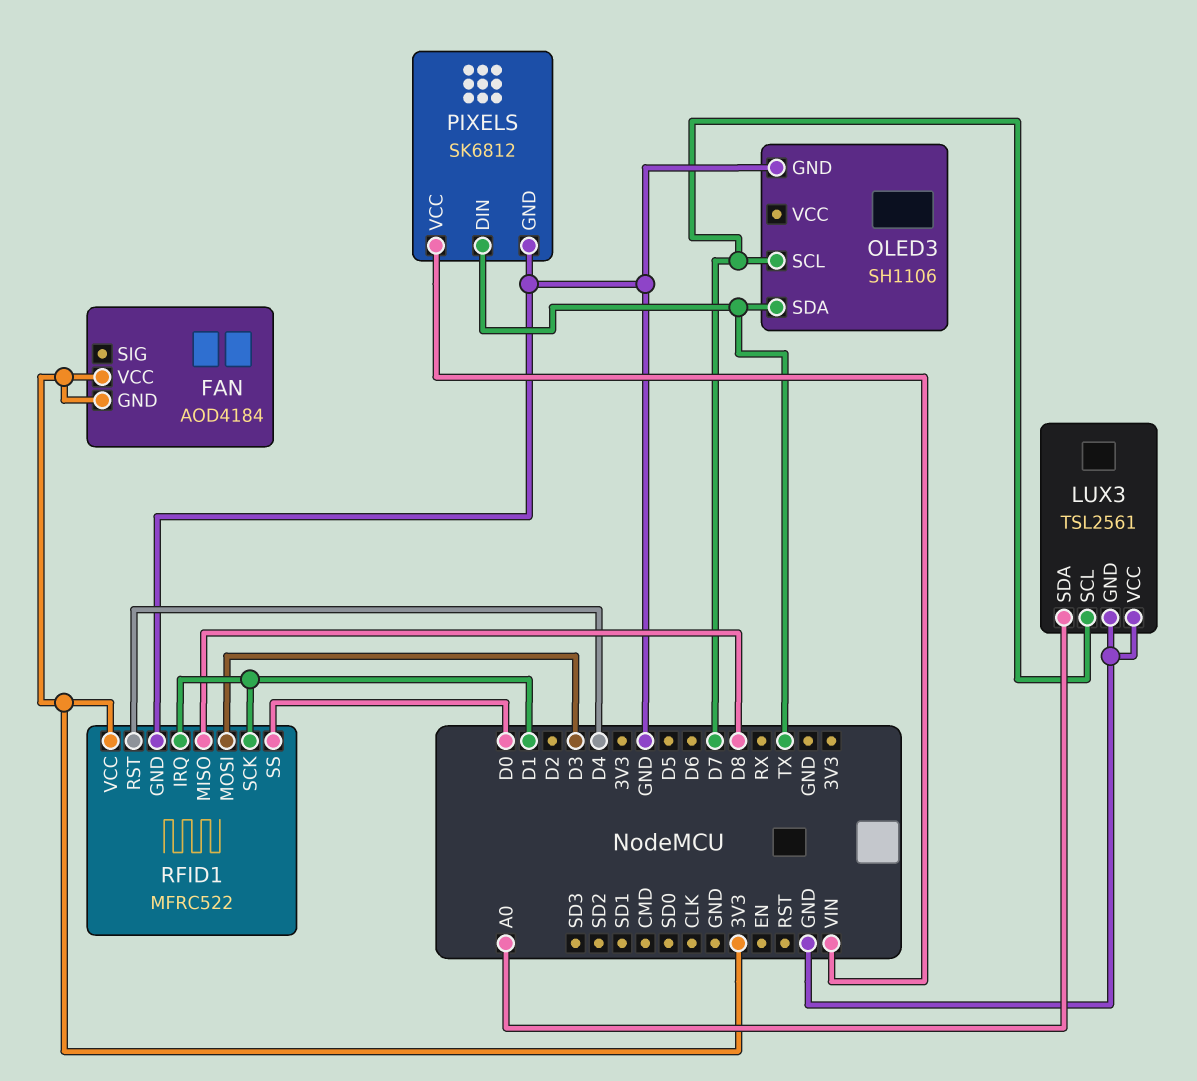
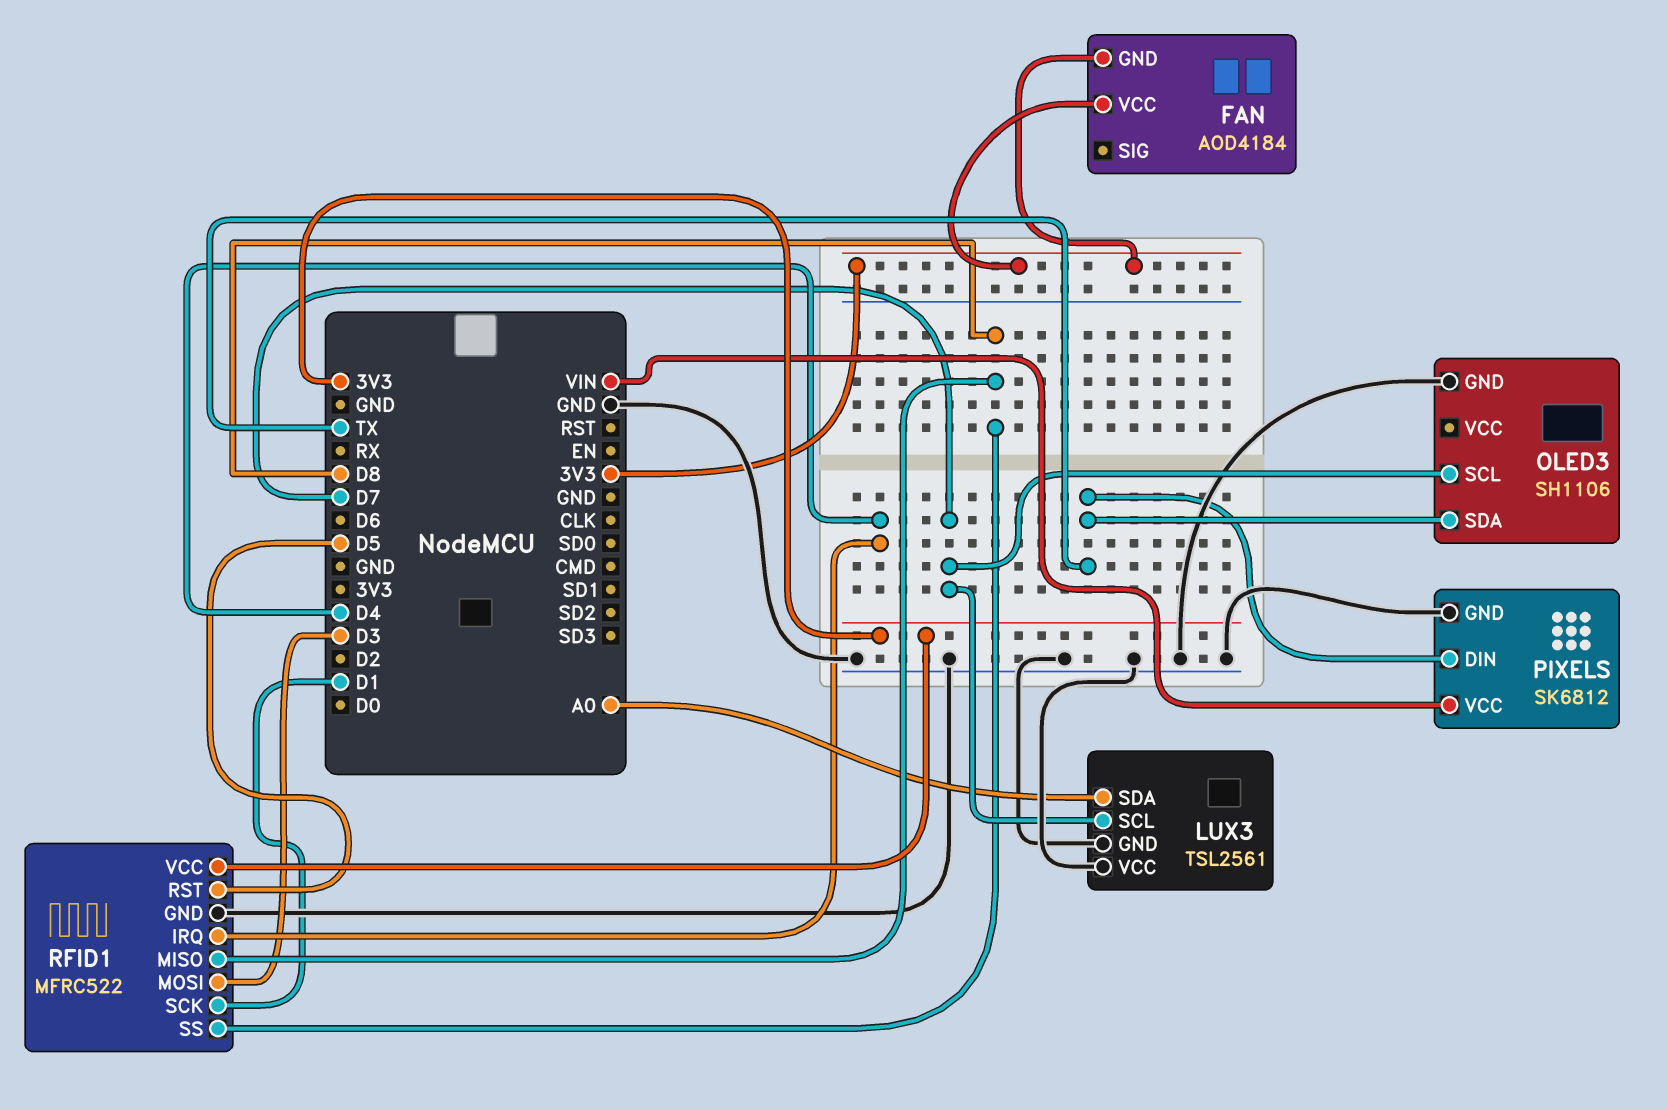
RFID1 pin IRQ: D1 -> D4
RFID1 pin RST: D4 -> D5
RFID1 pin SS: D0 -> D8

